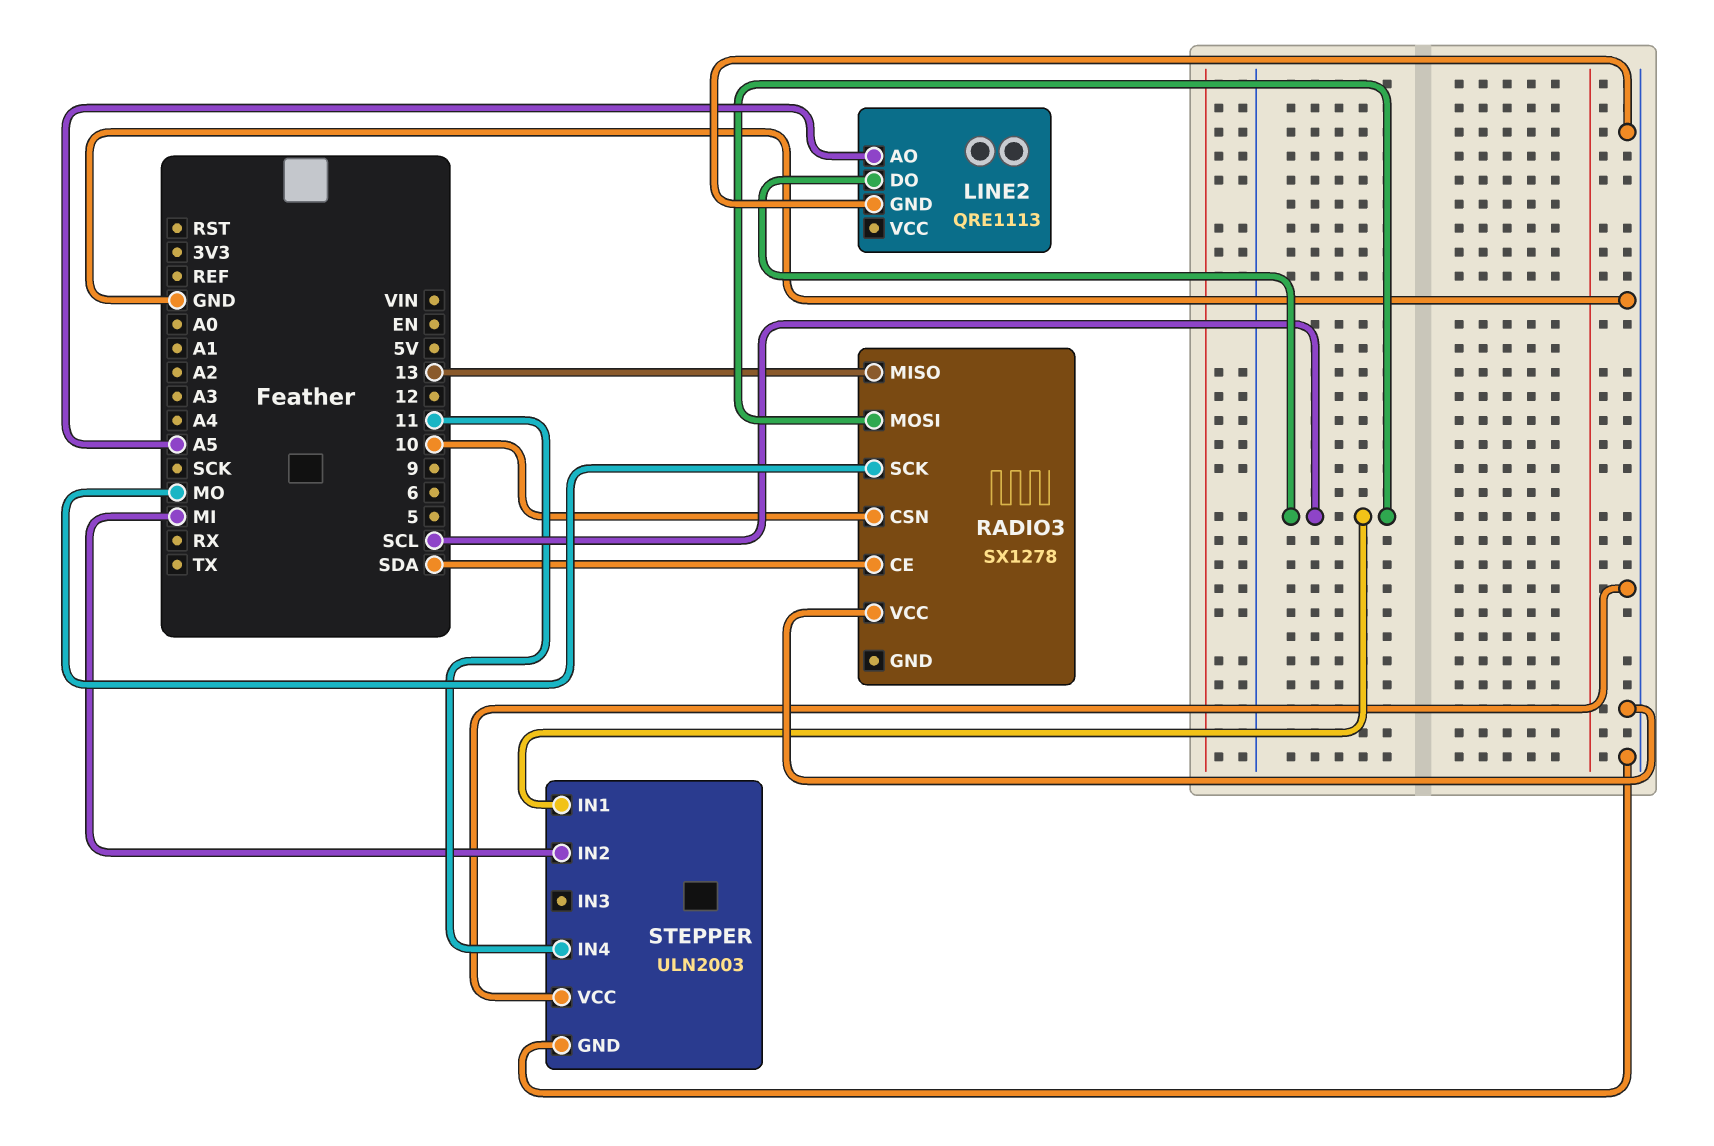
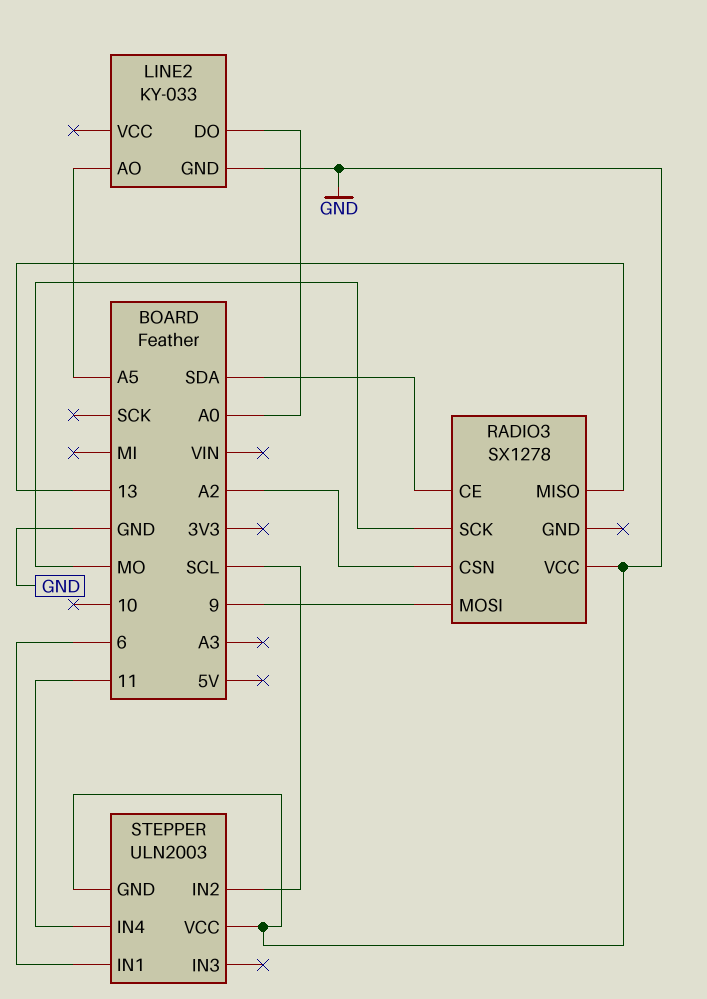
LINE2: QRE1113 -> KY-033
LINE2 pin DO: SCL -> A0
RADIO3 pin CSN: 10 -> A2
RADIO3 pin MOSI: SCL -> 9
STEPPER pin IN1: SCL -> 6
STEPPER pin IN2: MI -> SCL

